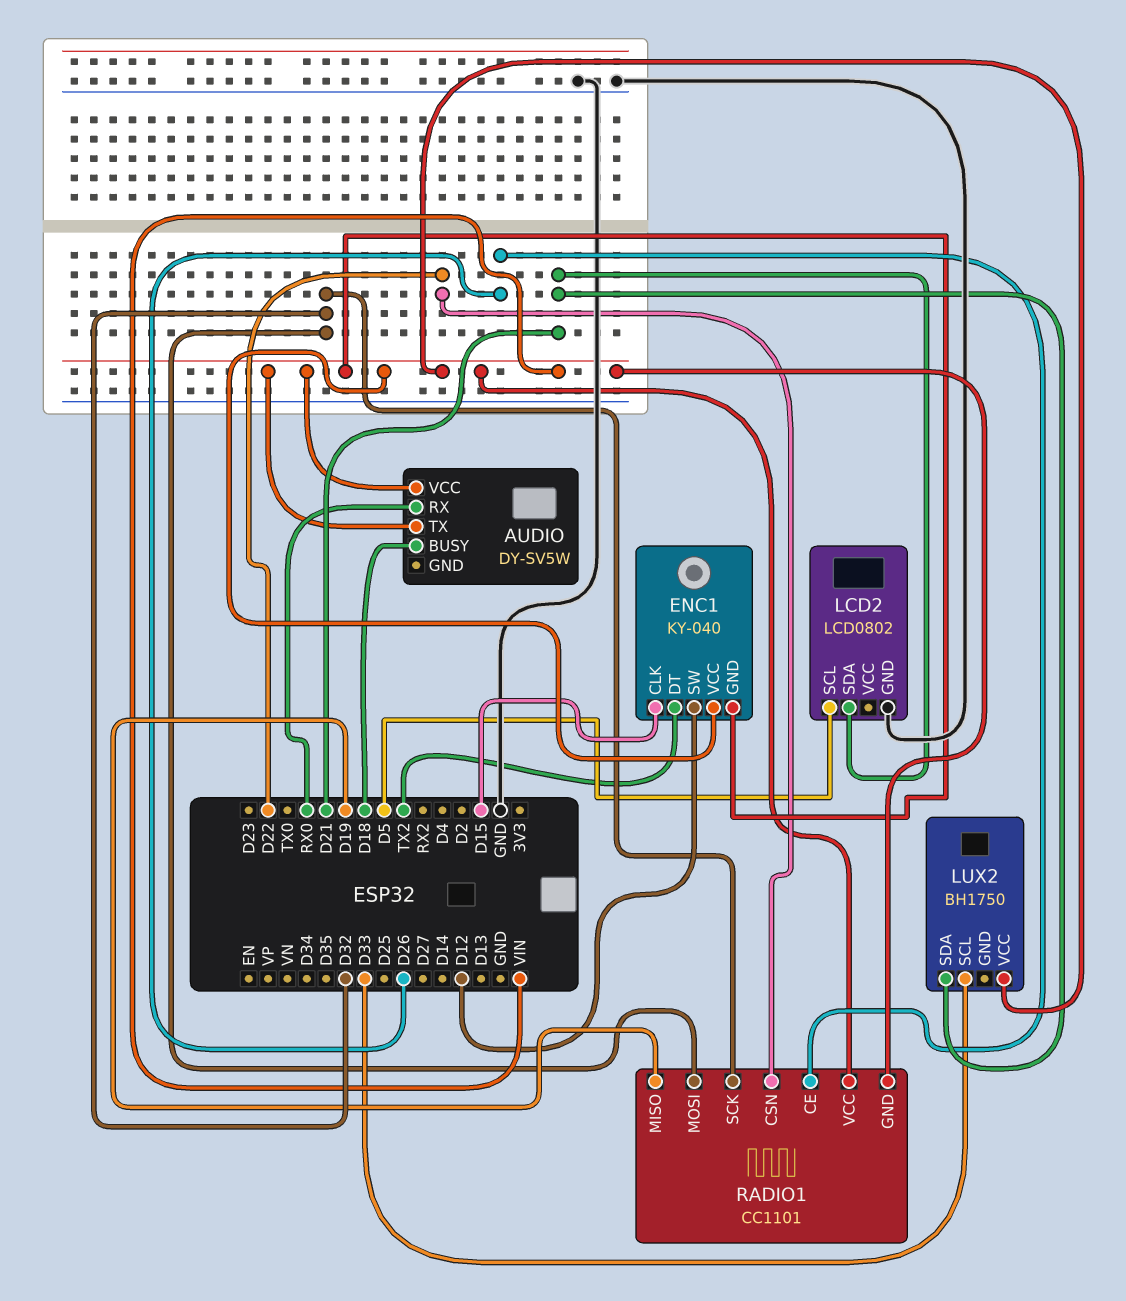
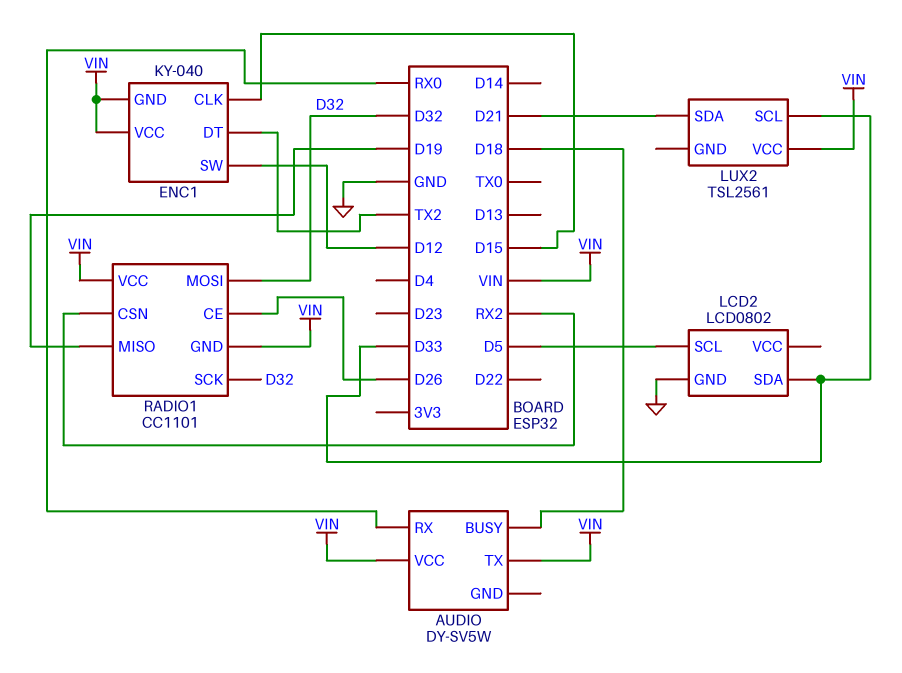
LCD2 pin SDA: D21 -> D33
LUX2: BH1750 -> TSL2561
RADIO1 pin CSN: D22 -> RX2

